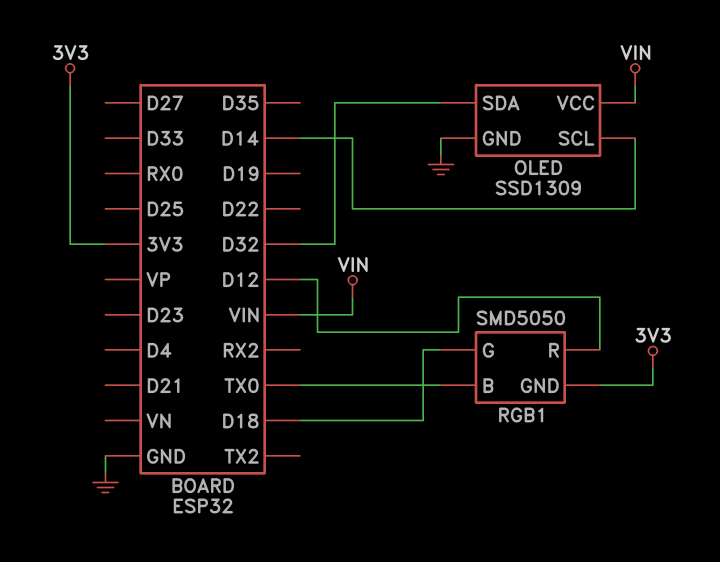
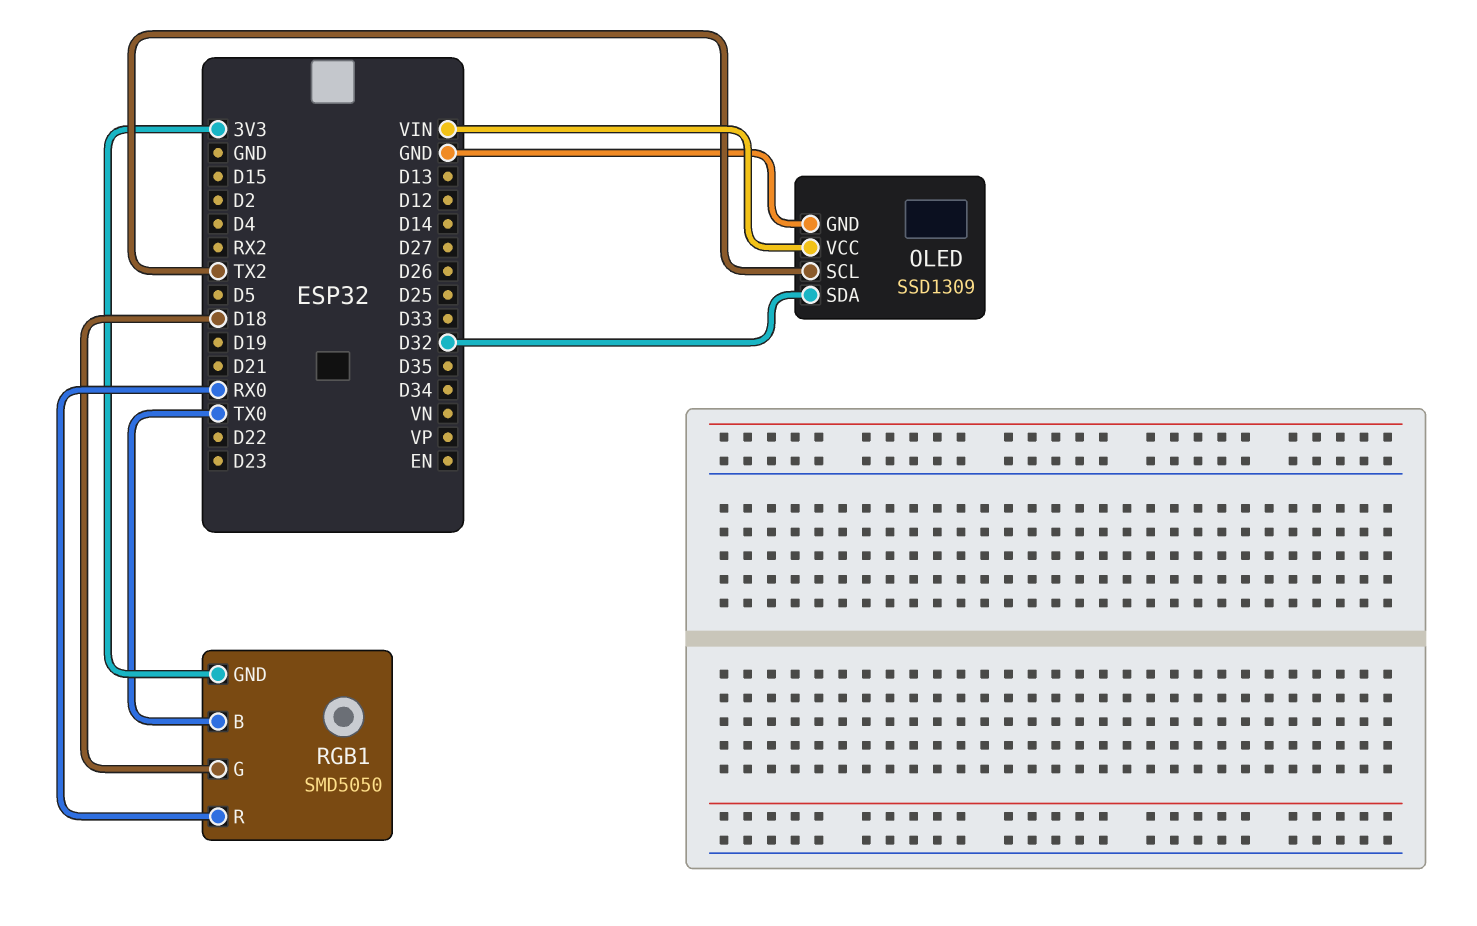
OLED pin SCL: D14 -> TX2
RGB1 pin R: D12 -> RX0

